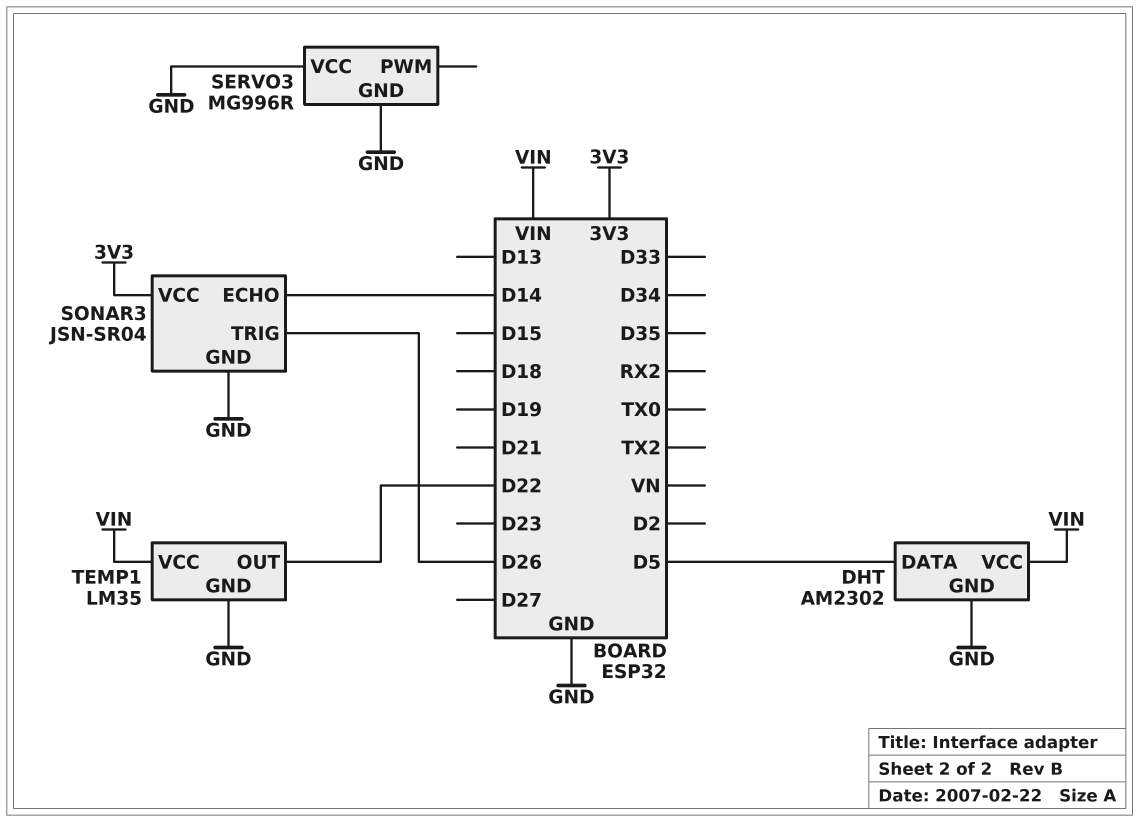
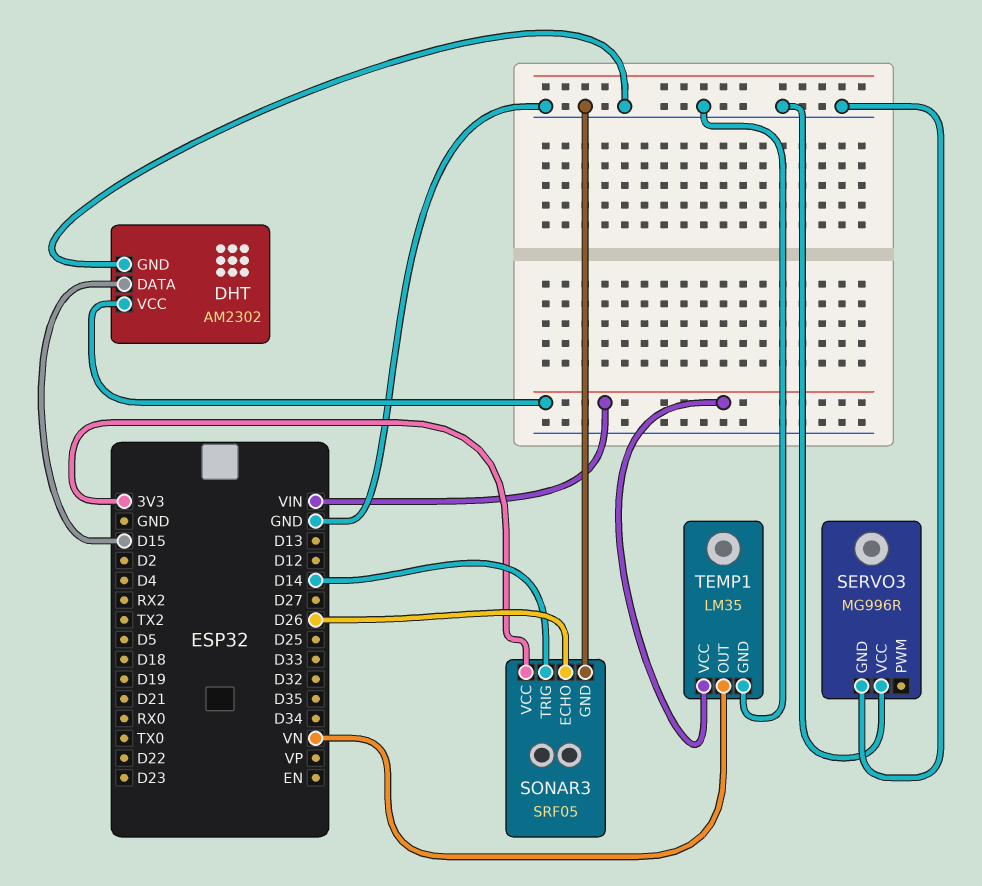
DHT pin DATA: D5 -> D15
SONAR3: JSN-SR04 -> SRF05
SONAR3 pin ECHO: D14 -> D26
SONAR3 pin TRIG: D26 -> D14
TEMP1 pin OUT: D22 -> VN

